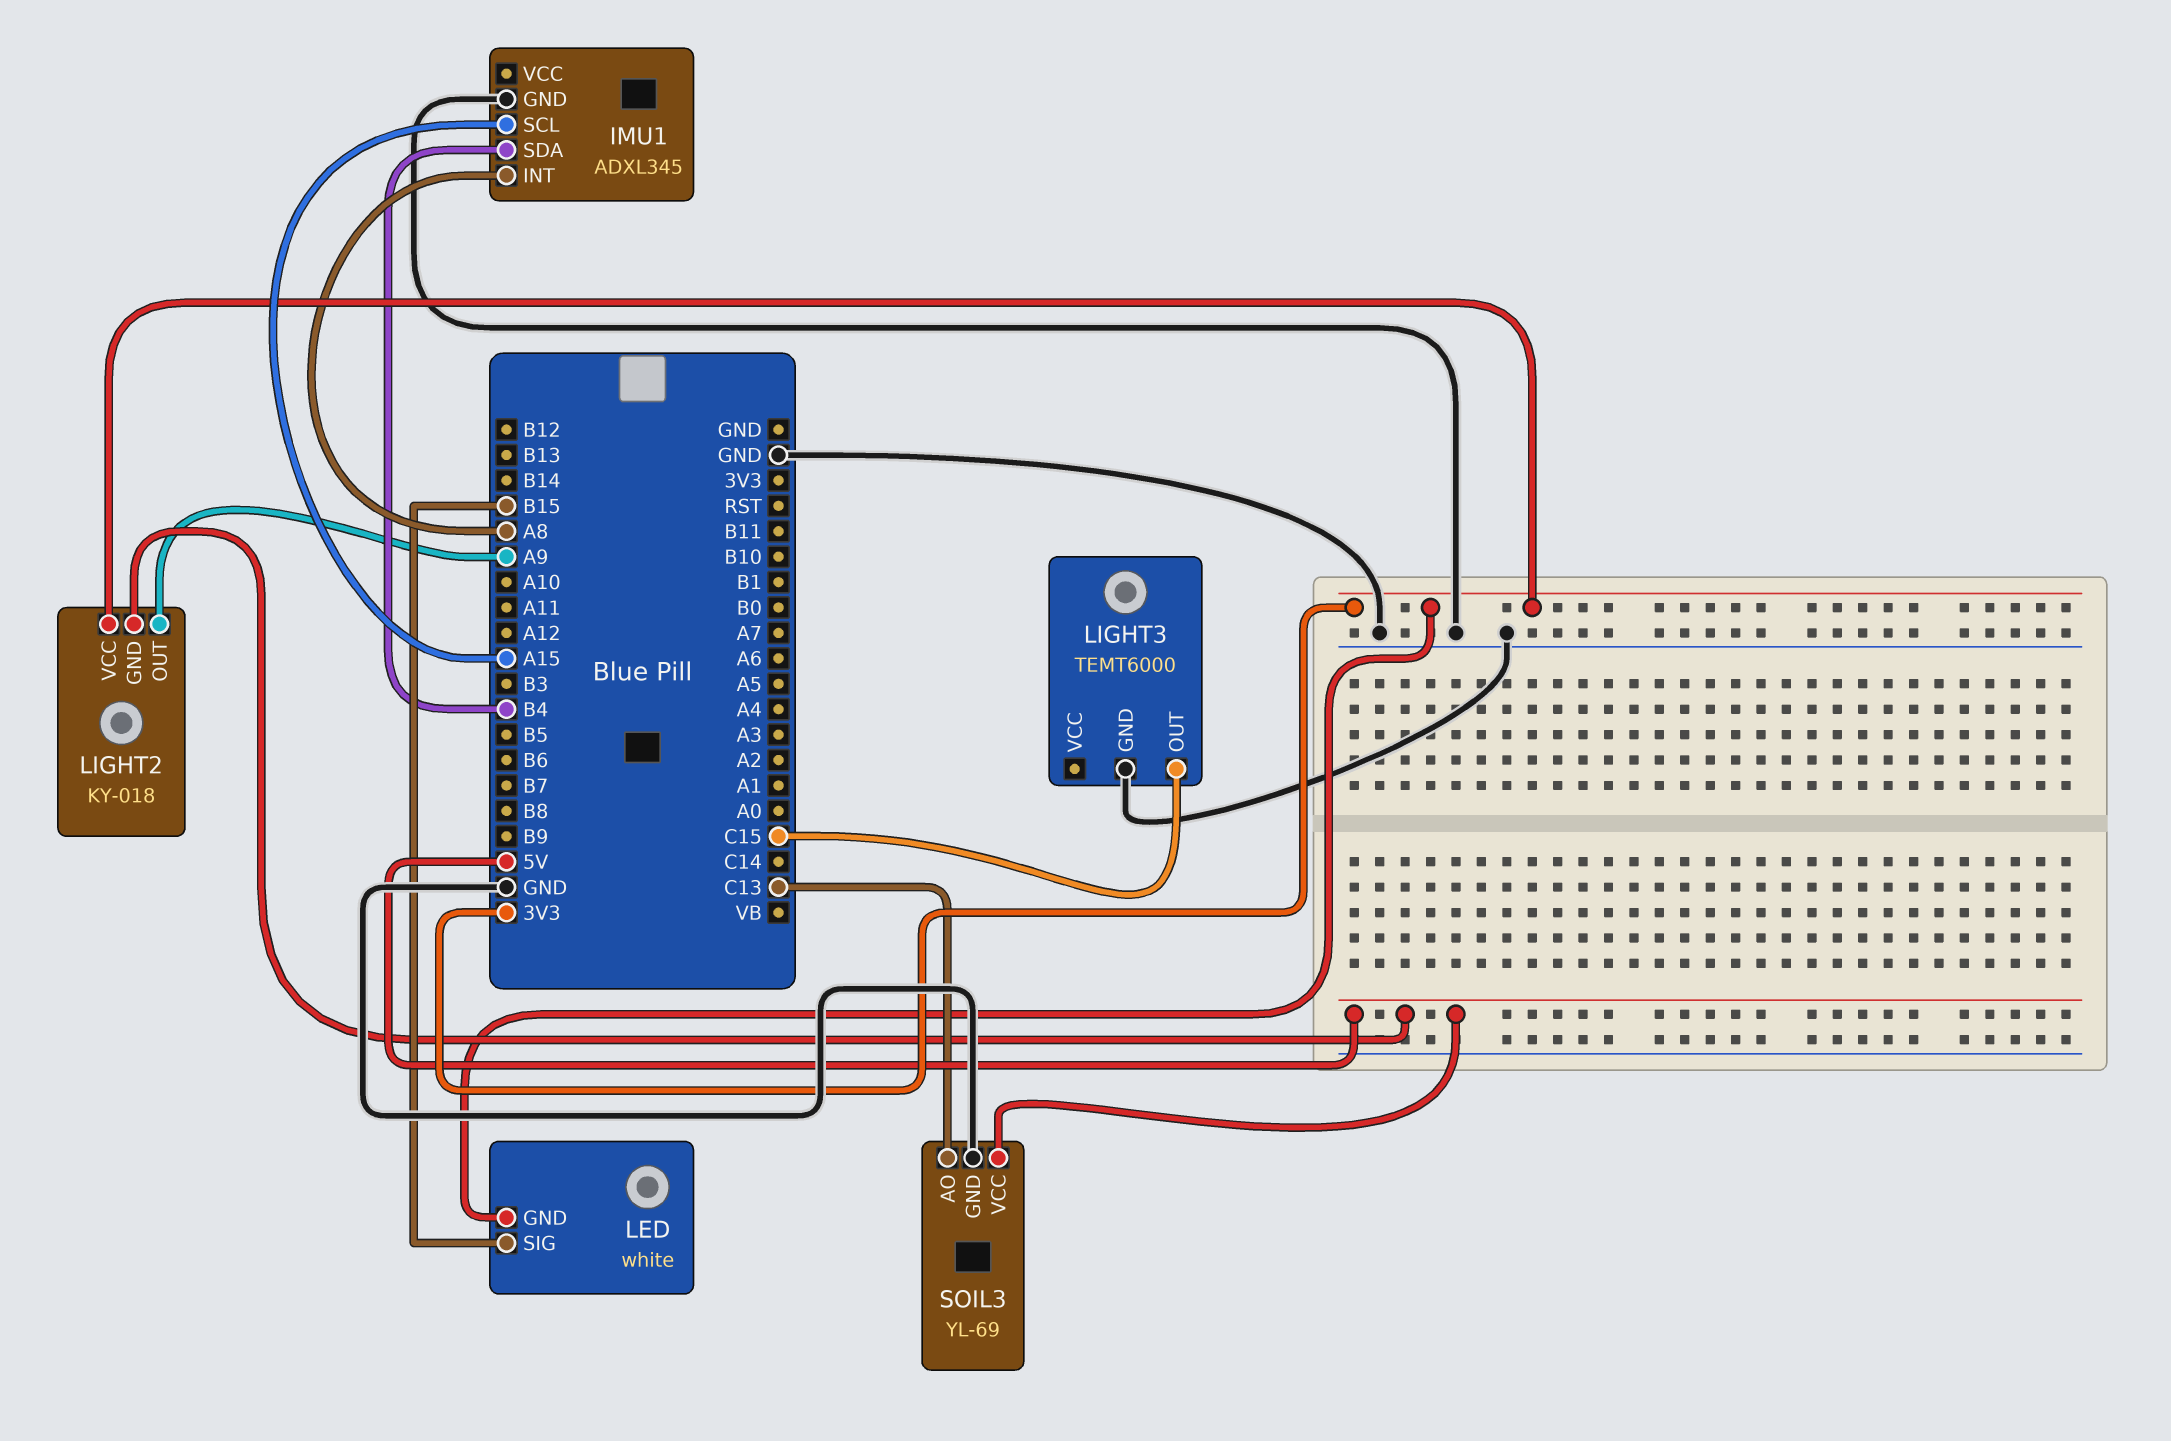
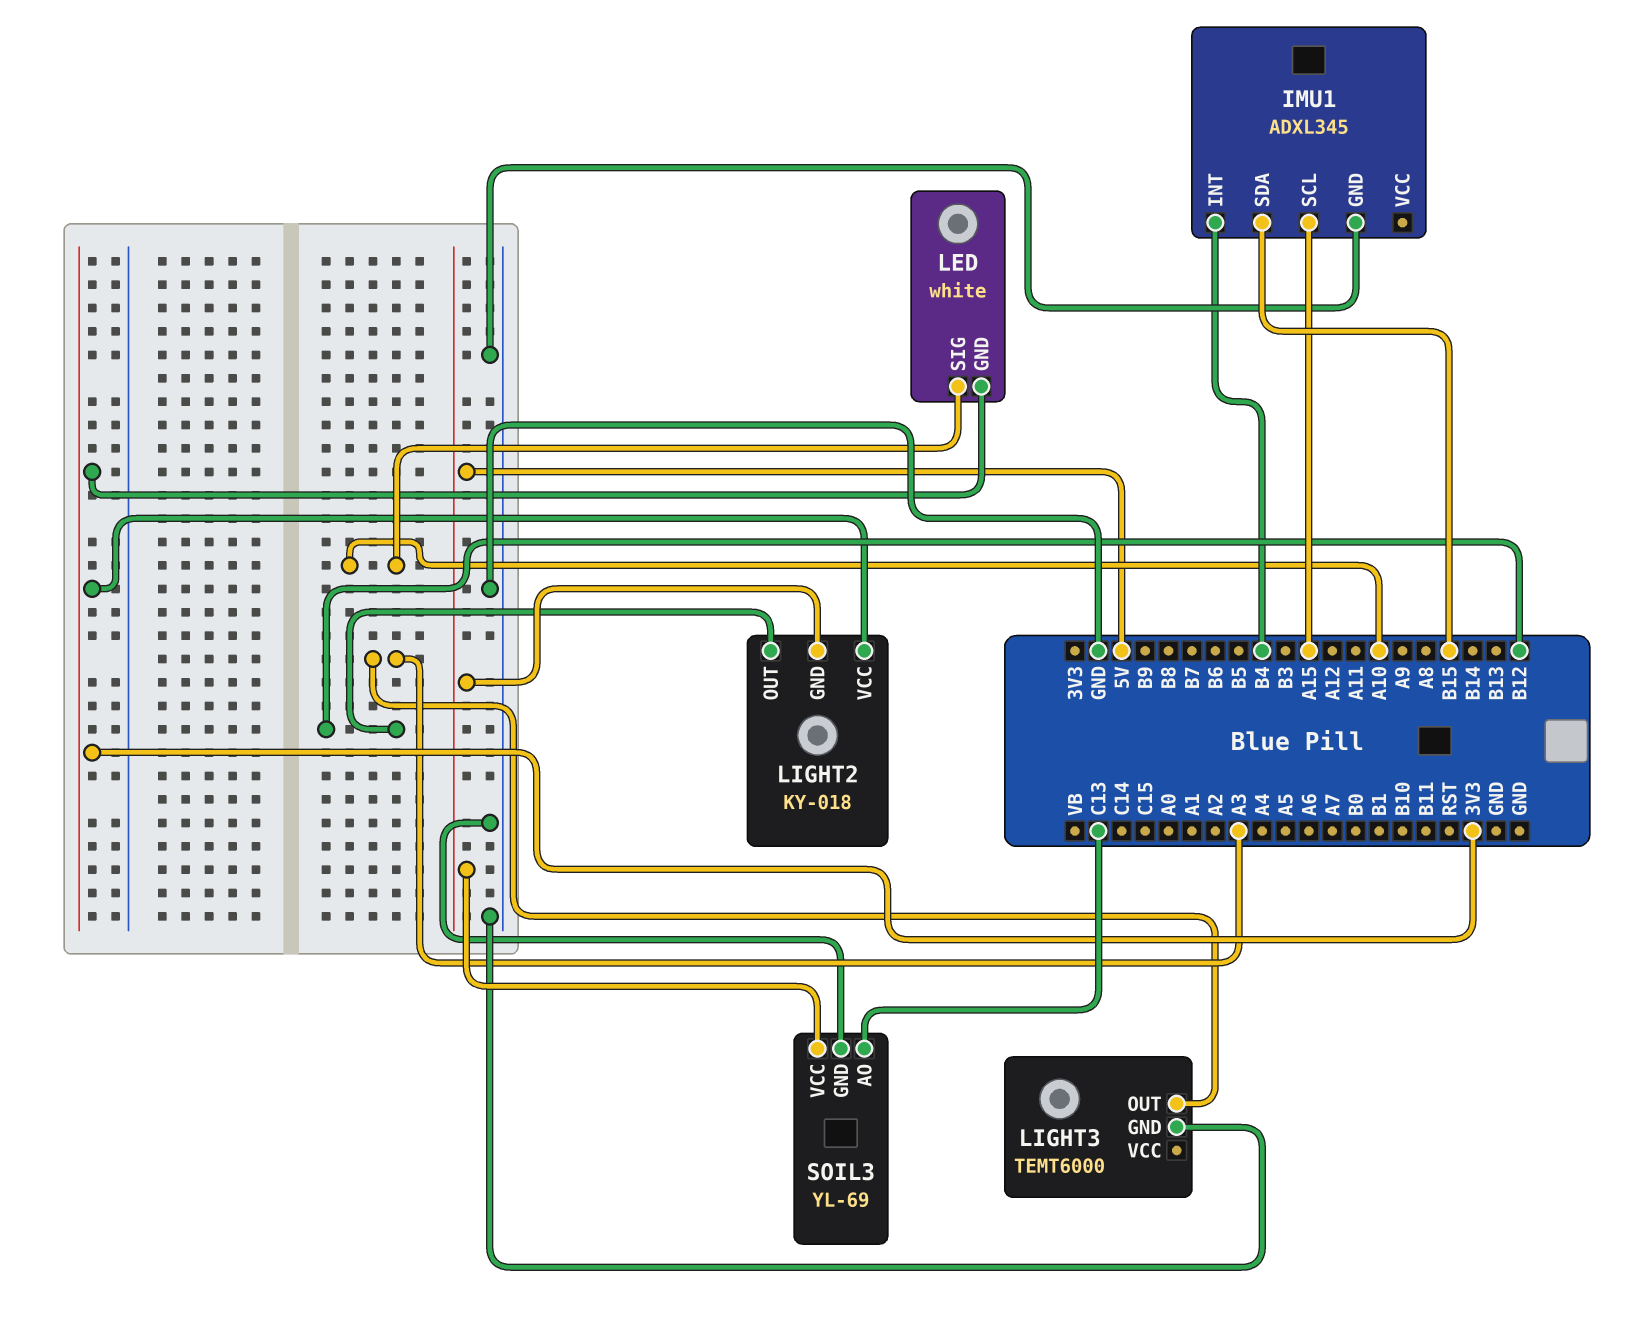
IMU1 pin INT: A8 -> B4
IMU1 pin SDA: B4 -> B15
LED pin SIG: B15 -> A10
LIGHT2 pin OUT: A9 -> B12
LIGHT3 pin OUT: C15 -> A3

